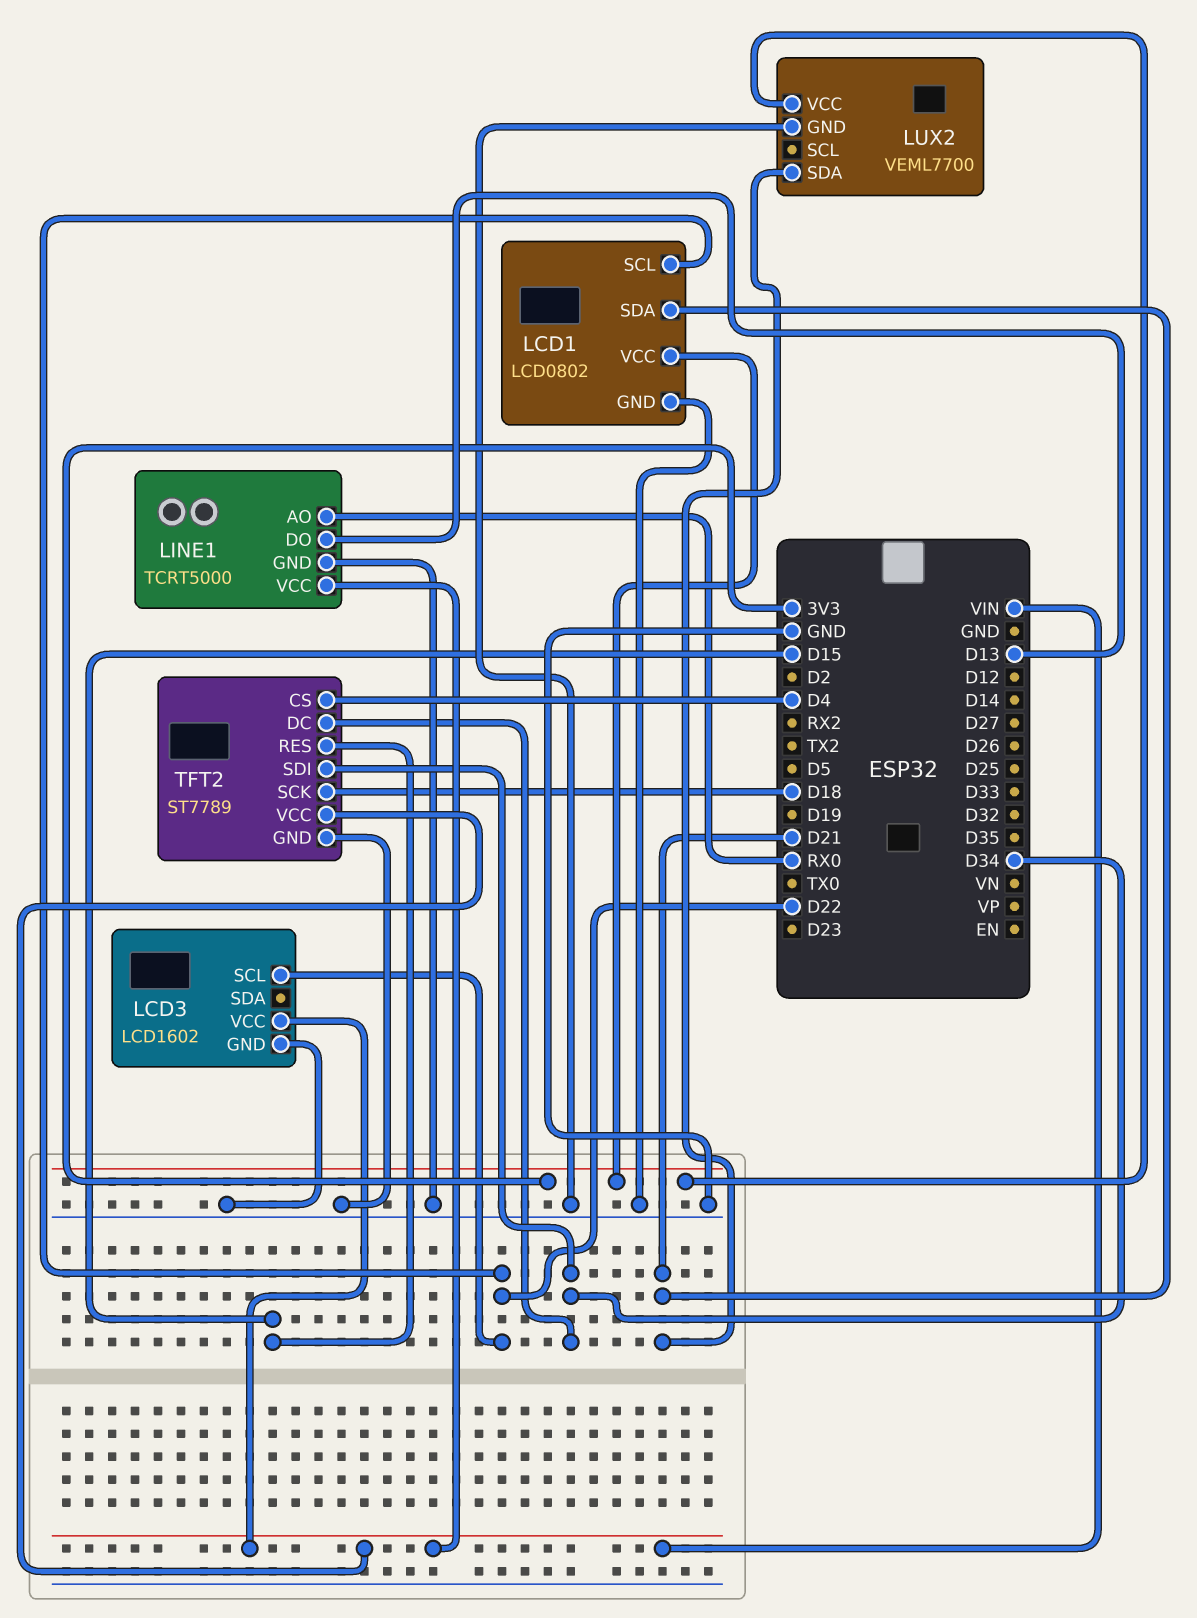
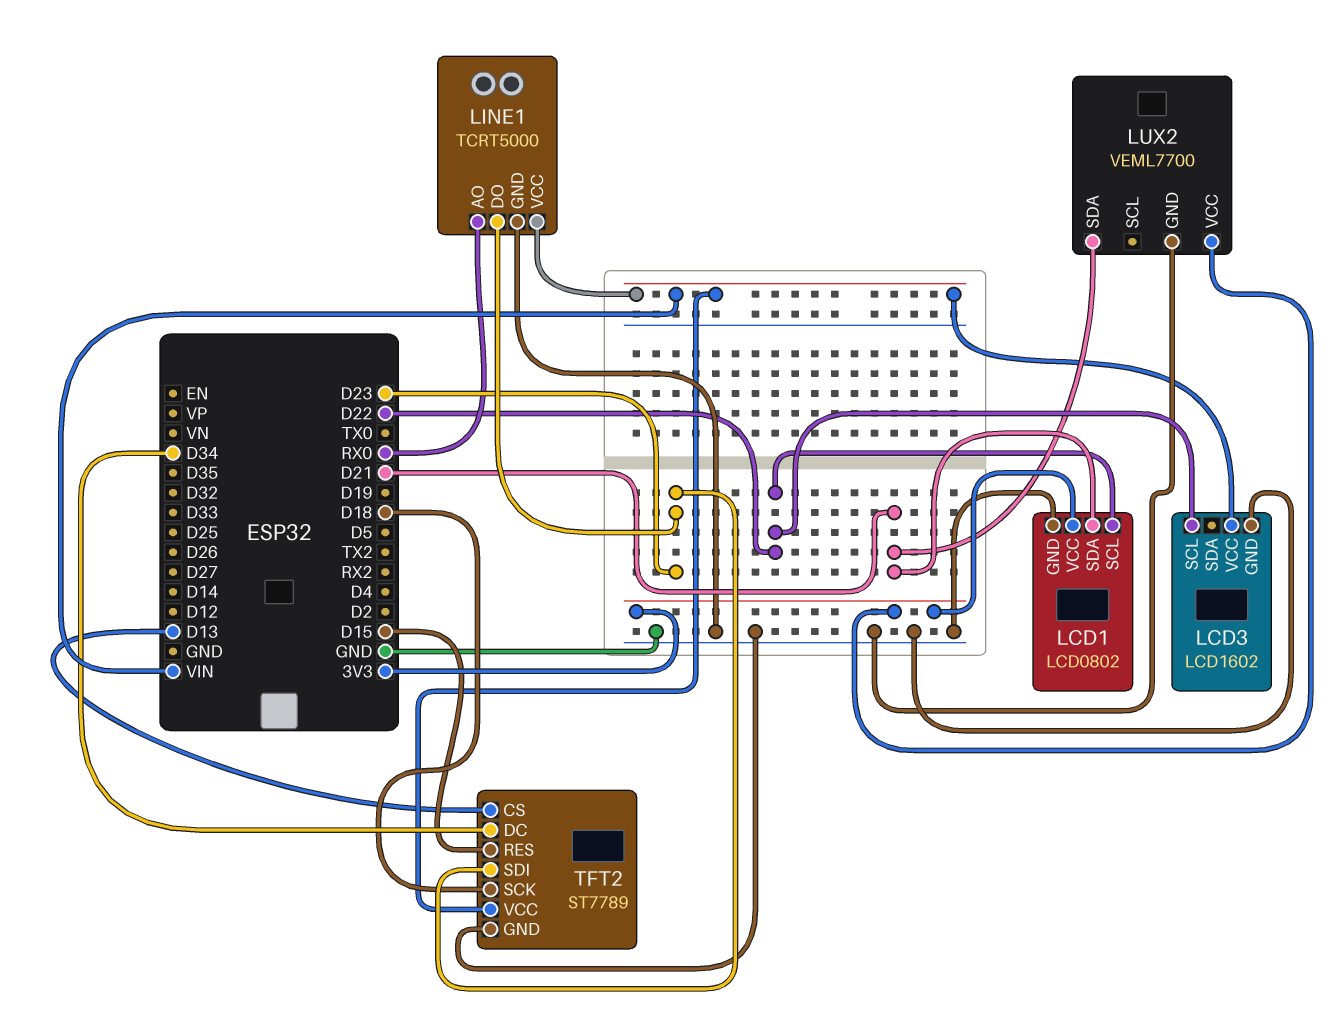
LINE1 pin DO: D13 -> D23
TFT2 pin CS: D4 -> D13
TFT2 pin SDI: D34 -> D23

